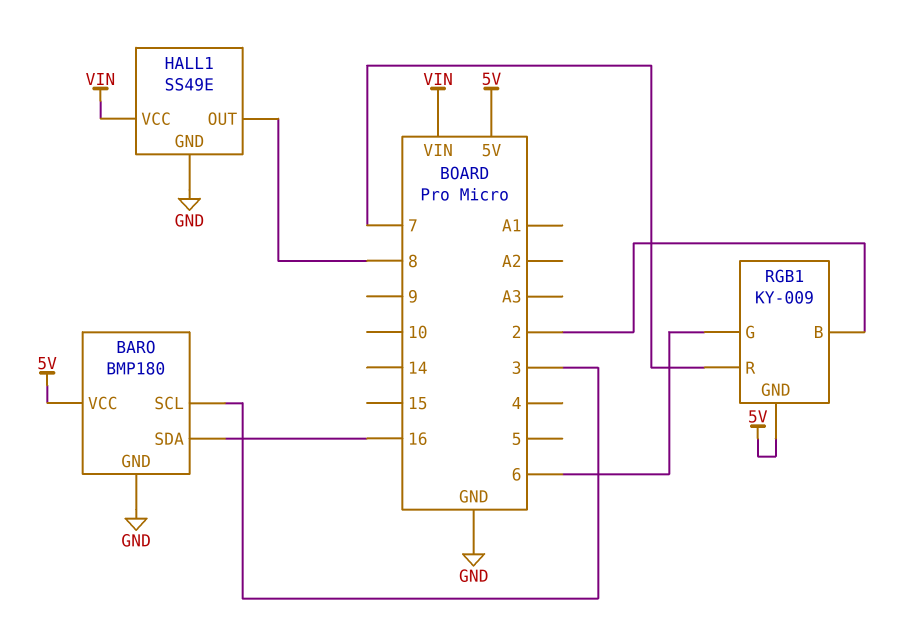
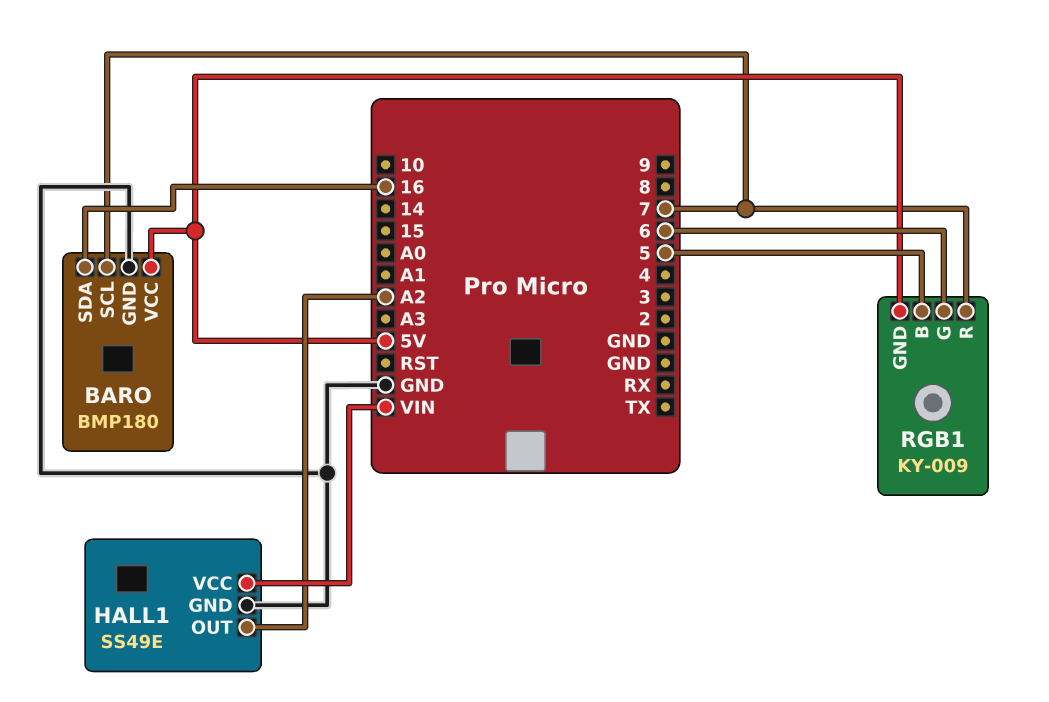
BARO pin SCL: 3 -> 7
HALL1 pin OUT: 8 -> A2
RGB1 pin B: 2 -> 5

